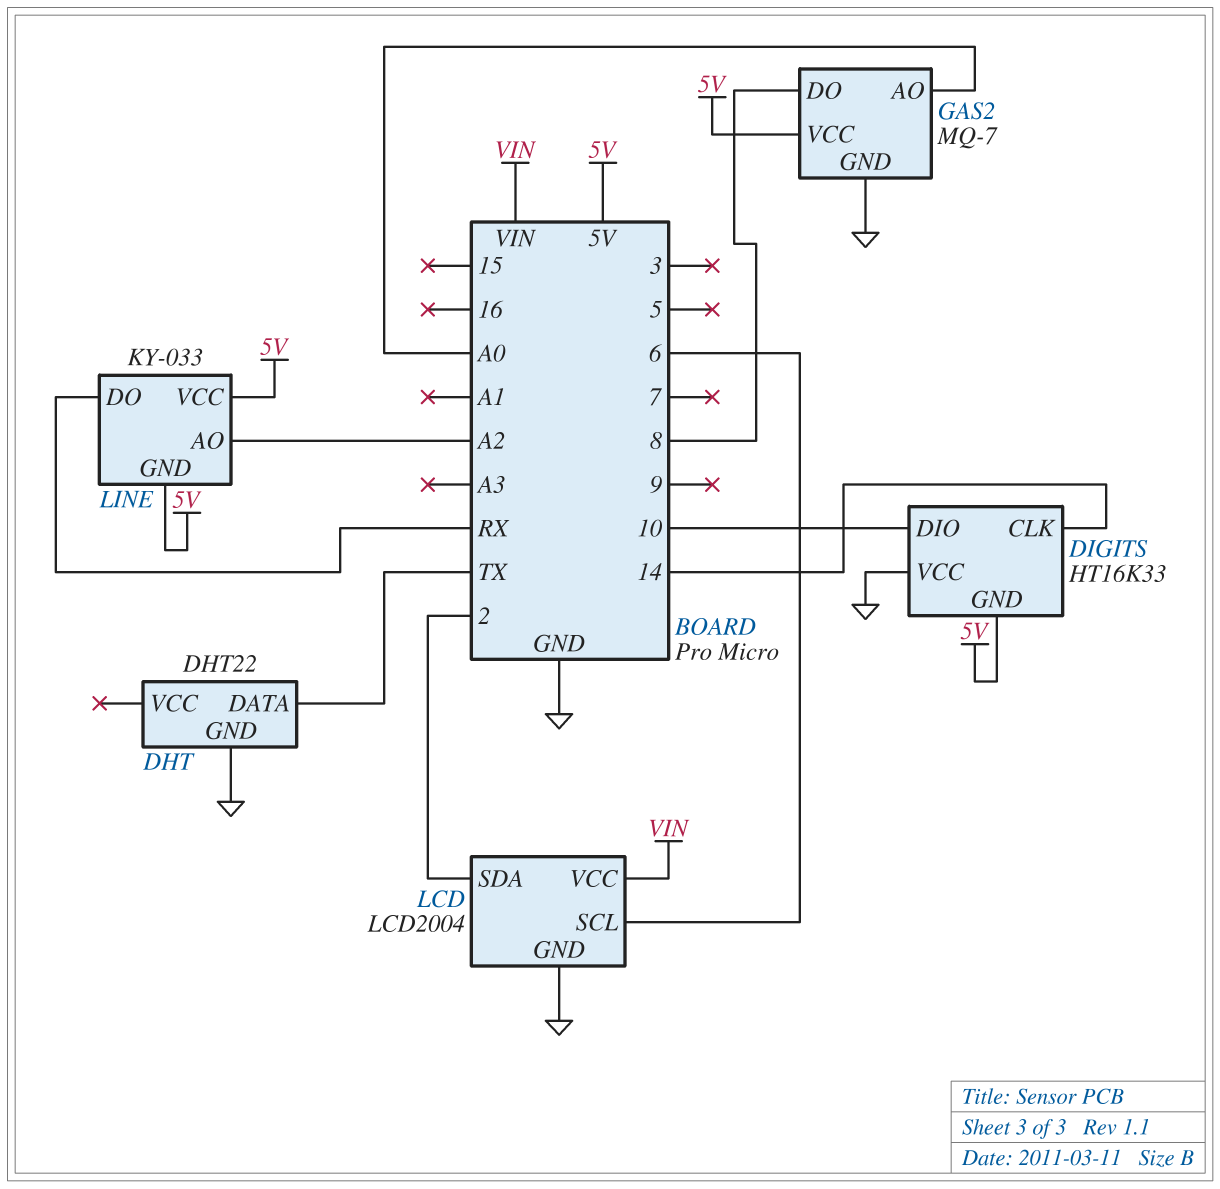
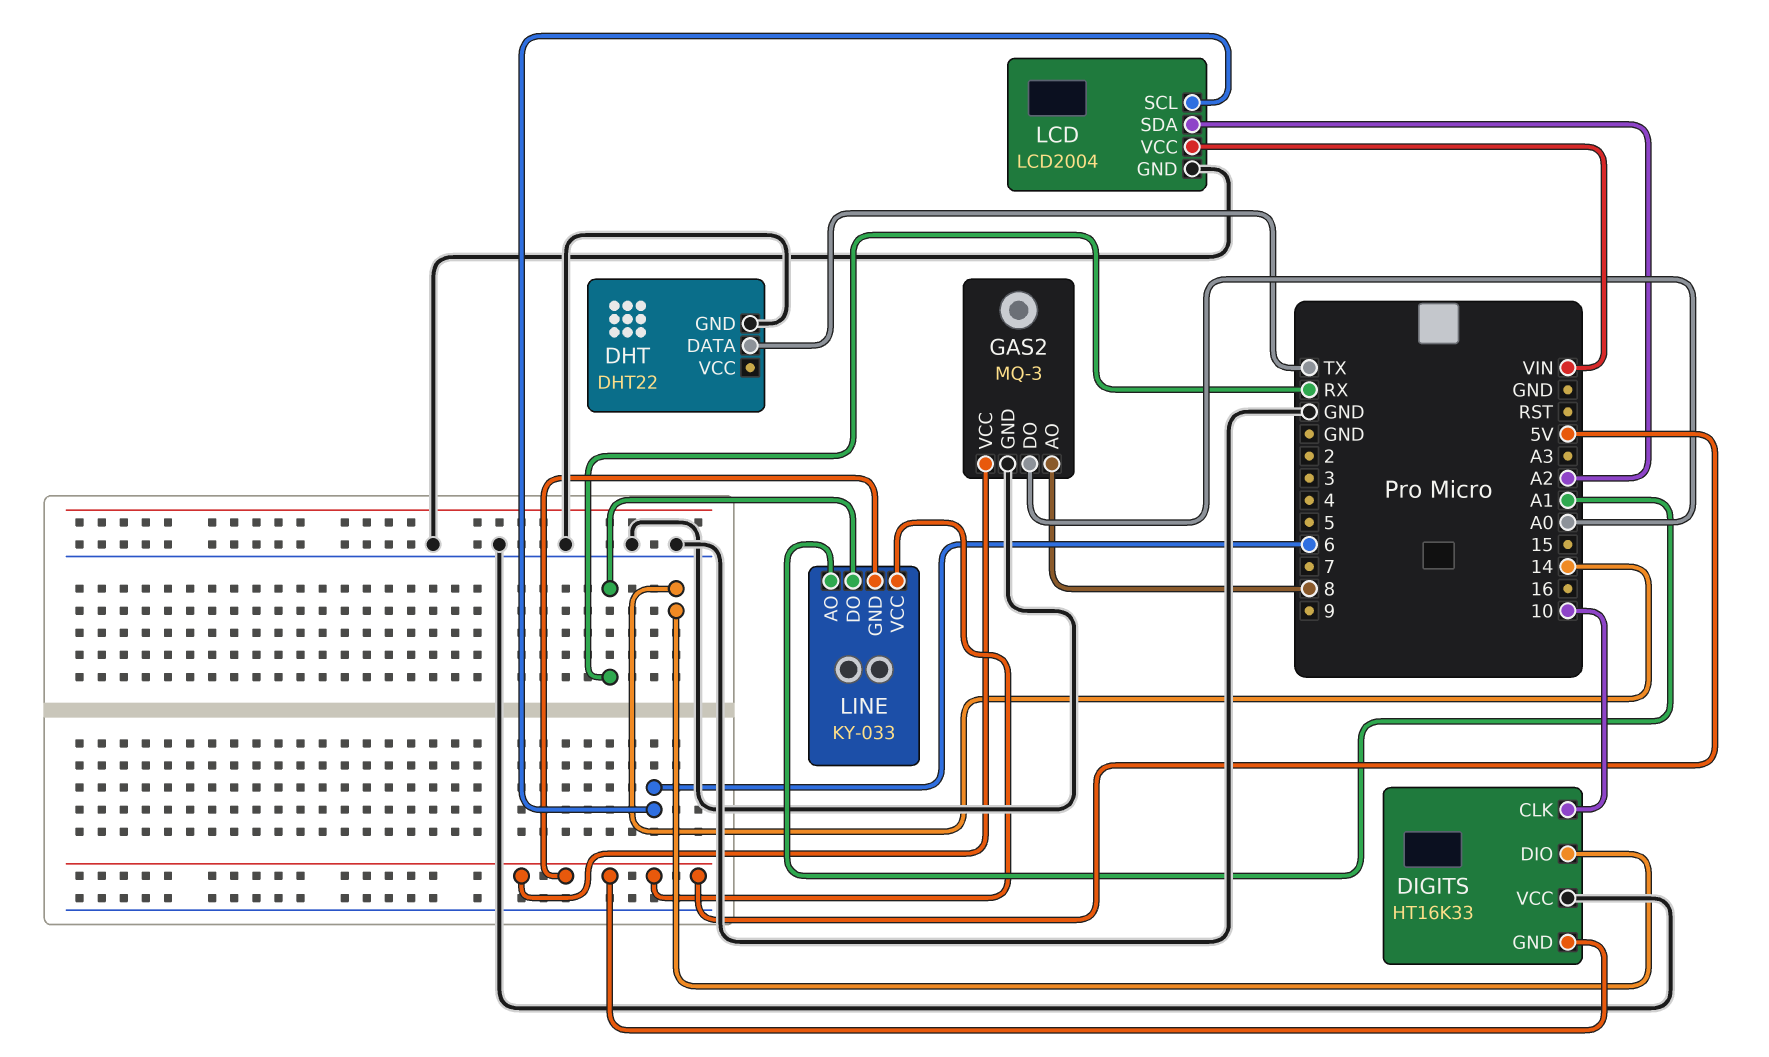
DIGITS pin CLK: 14 -> 10
DIGITS pin DIO: 10 -> 14
GAS2: MQ-7 -> MQ-3
GAS2 pin AO: A0 -> 8
GAS2 pin DO: 8 -> A0
LCD pin SDA: 2 -> A2
LINE pin AO: A2 -> A1

